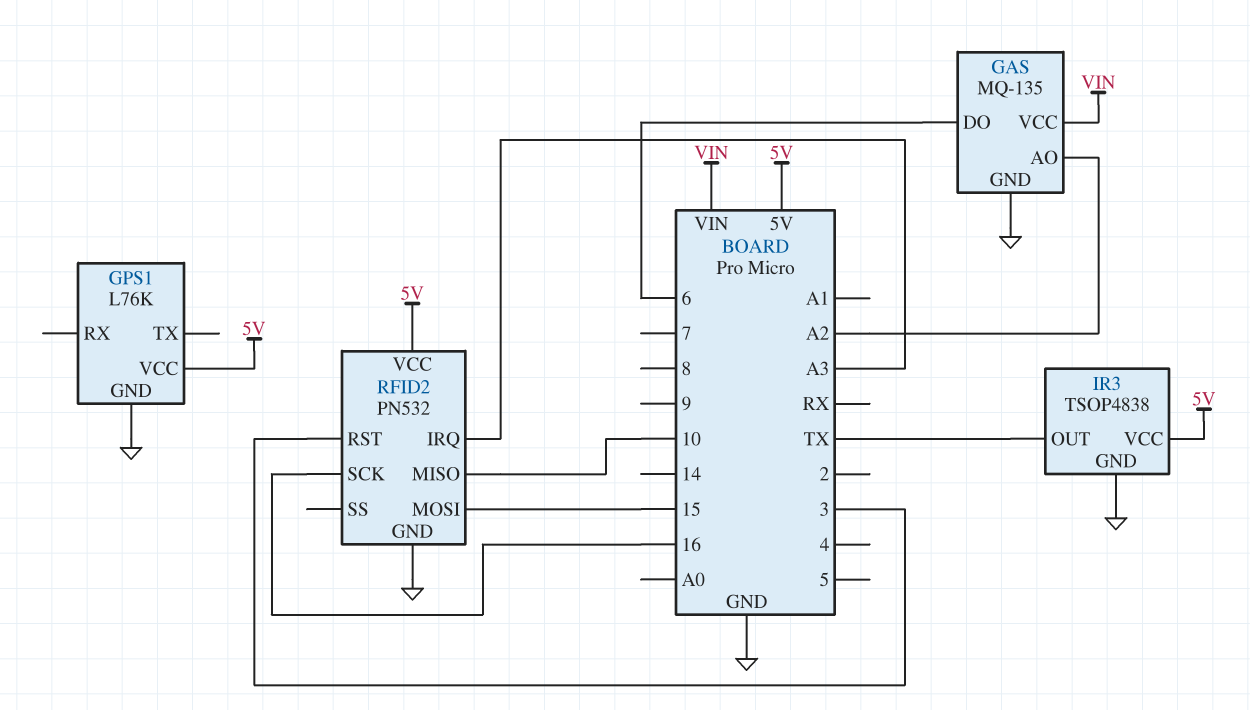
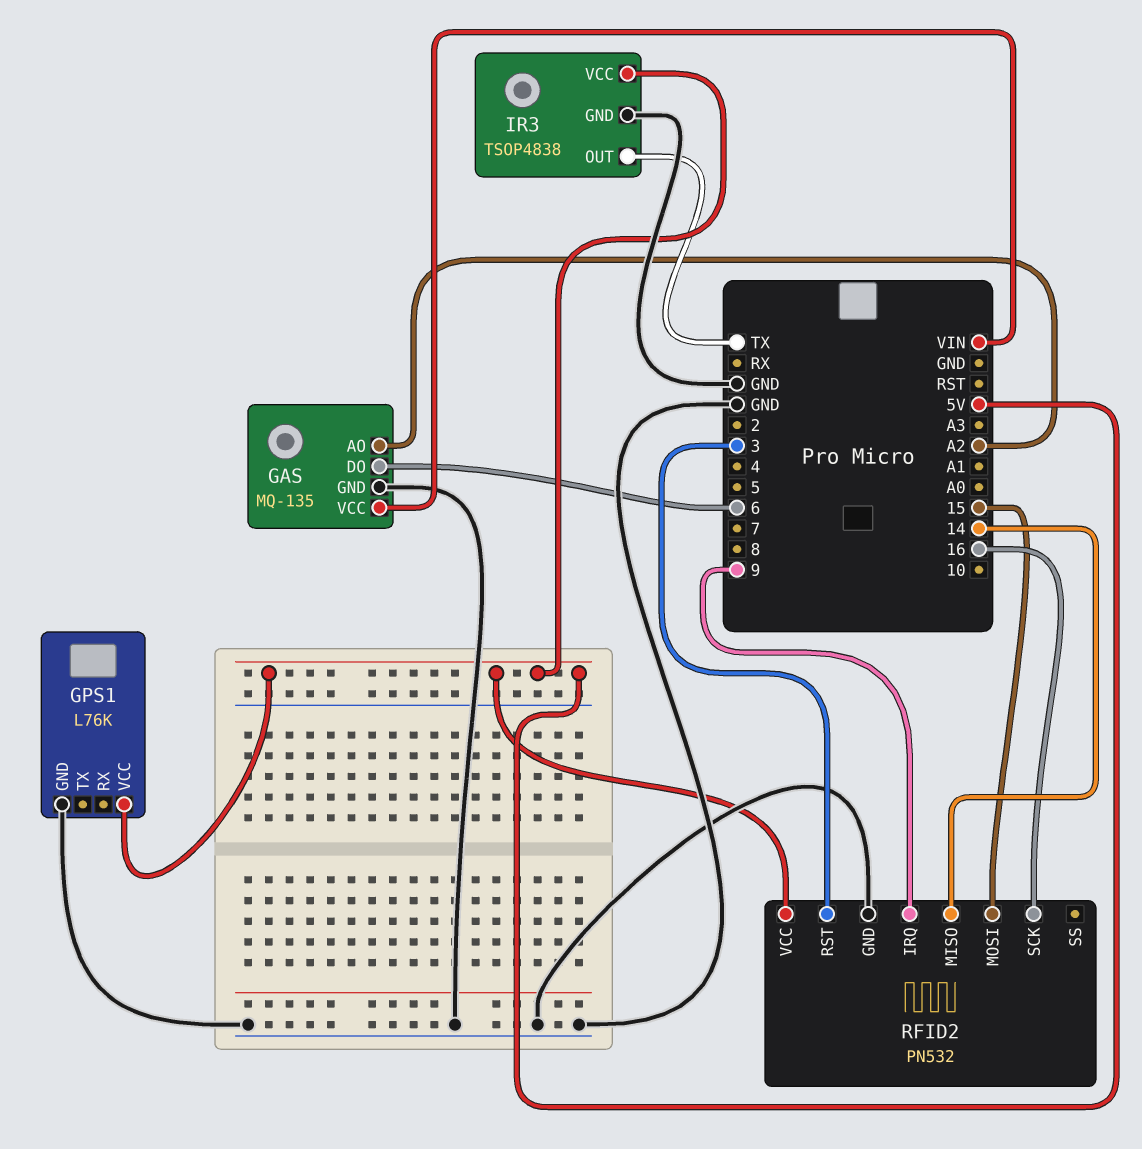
RFID2 pin IRQ: A3 -> 9
RFID2 pin MISO: 10 -> 14

